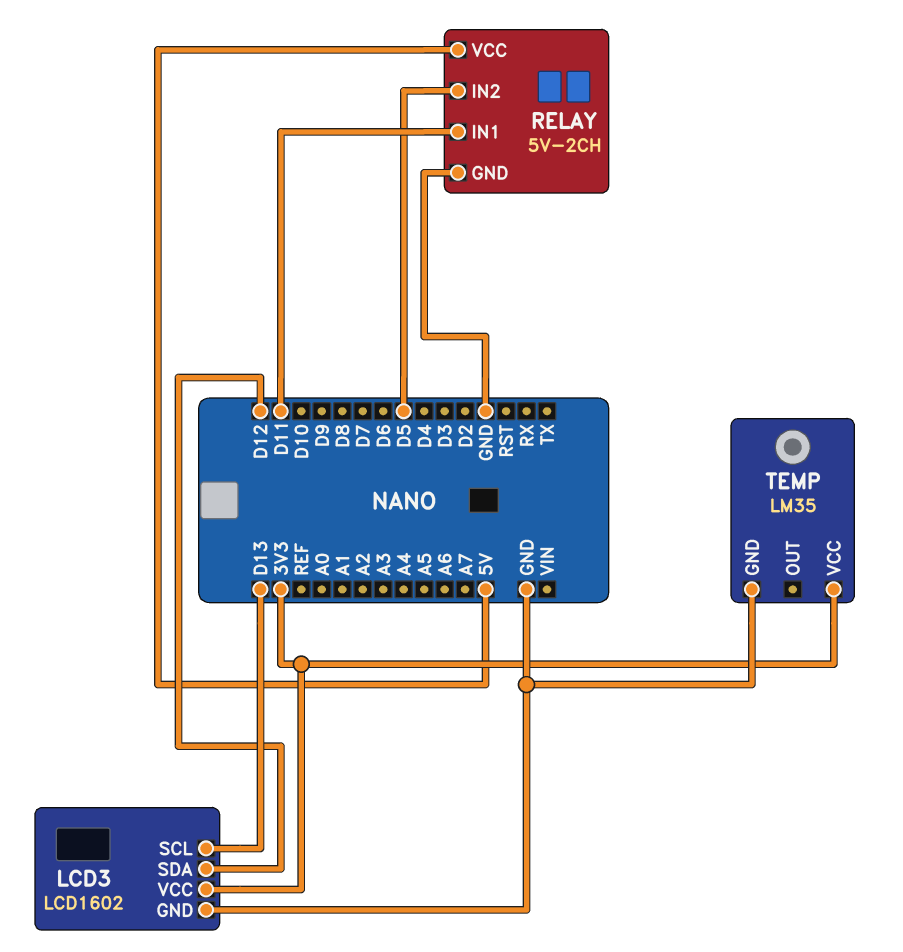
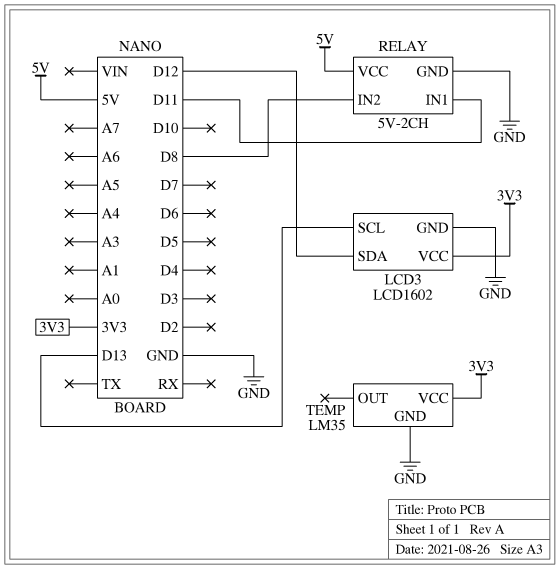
RELAY pin IN2: D5 -> D8

